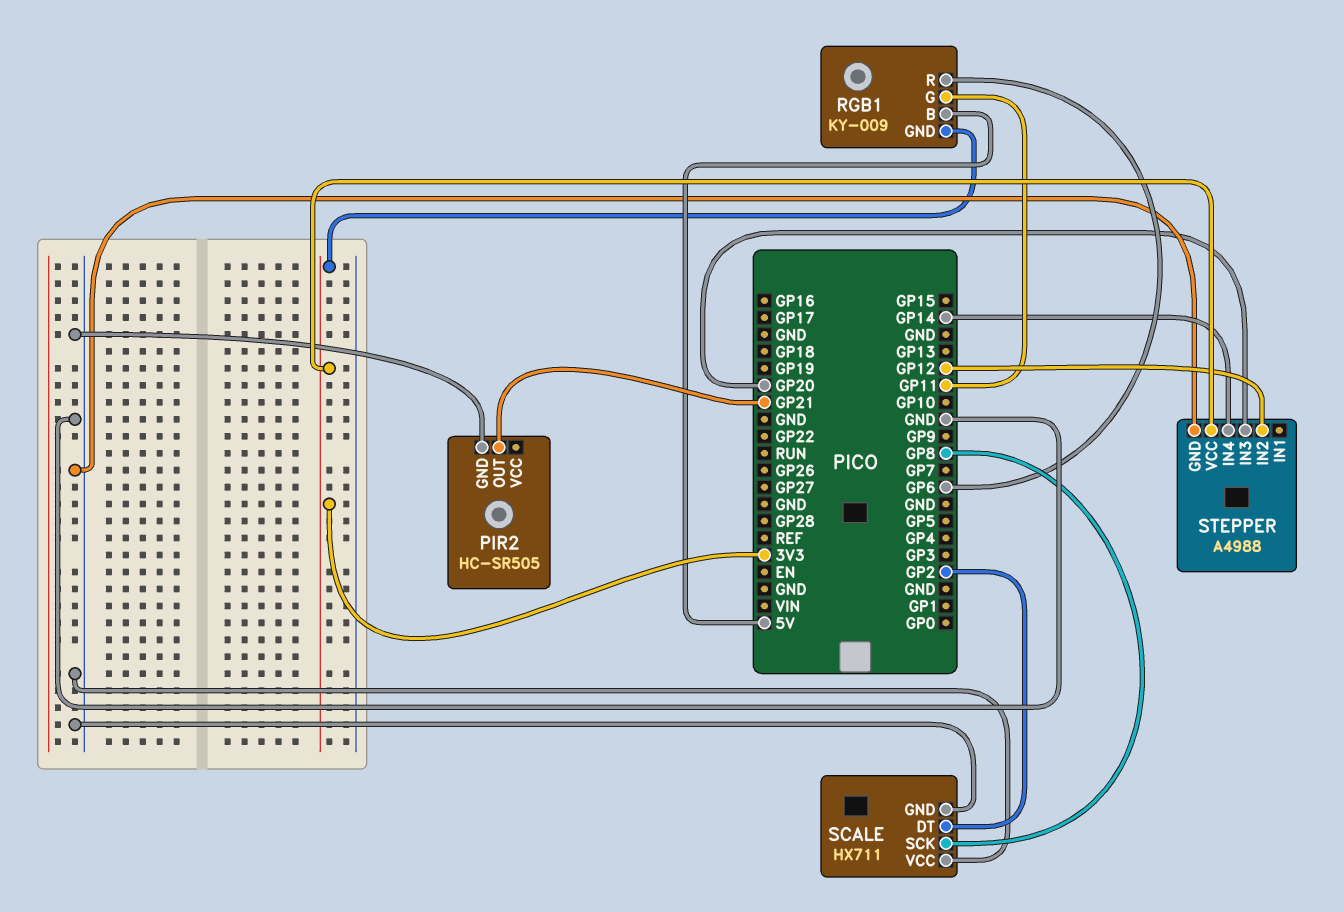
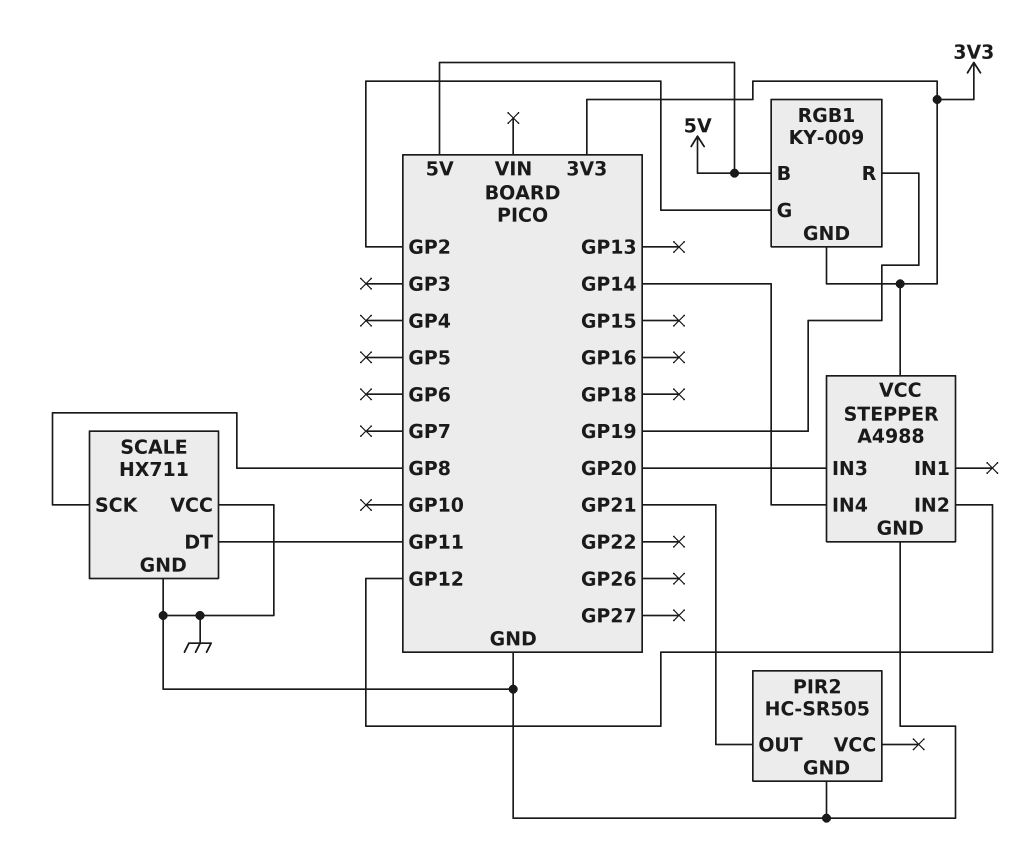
RGB1 pin G: GP11 -> GP2
RGB1 pin R: GP6 -> GP19
SCALE pin DT: GP2 -> GP11

